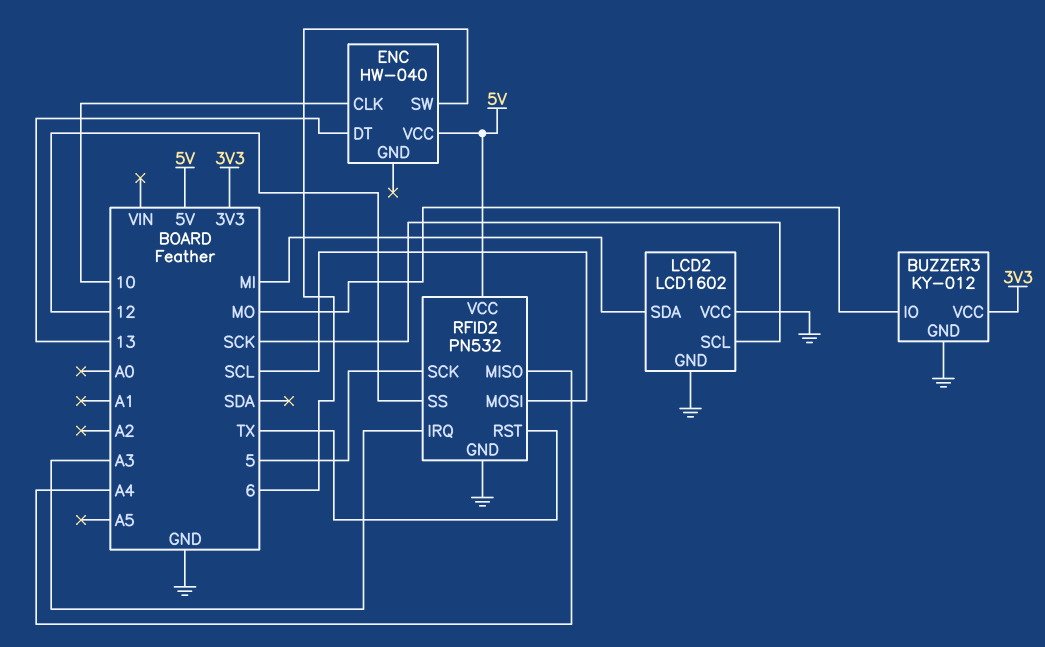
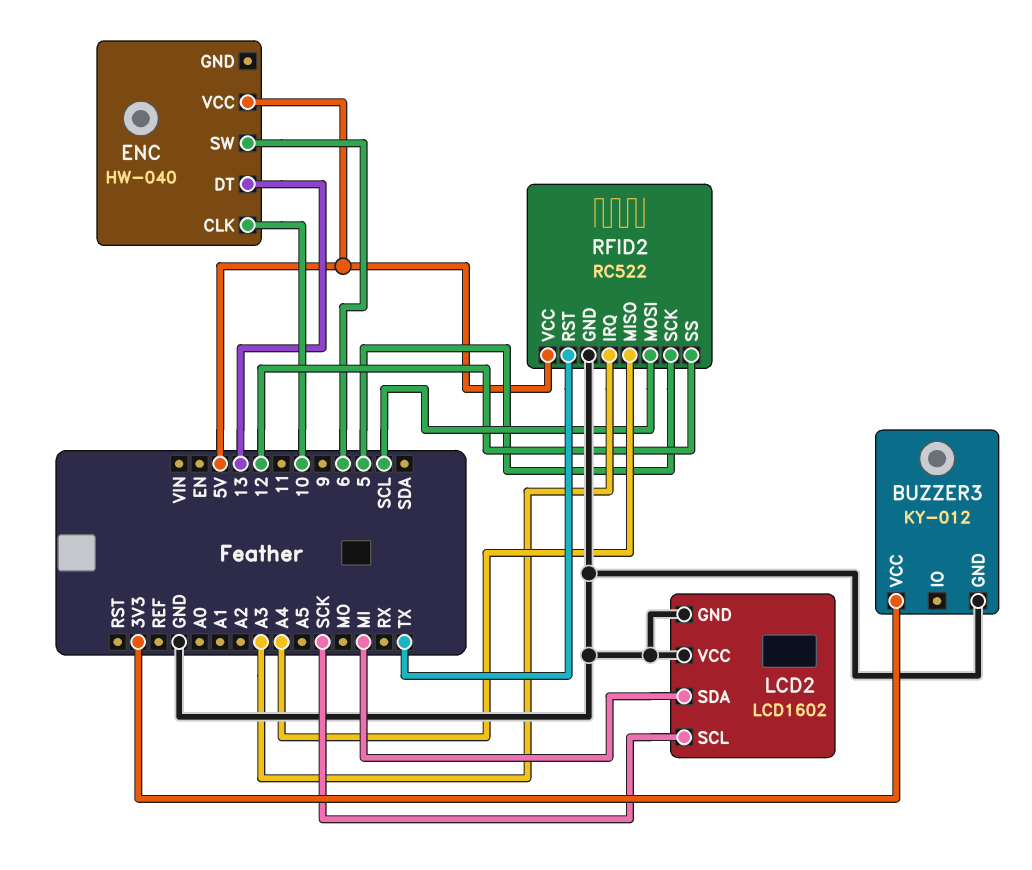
BUZZER3 pin IO: MO -> none
RFID2: PN532 -> RC522

